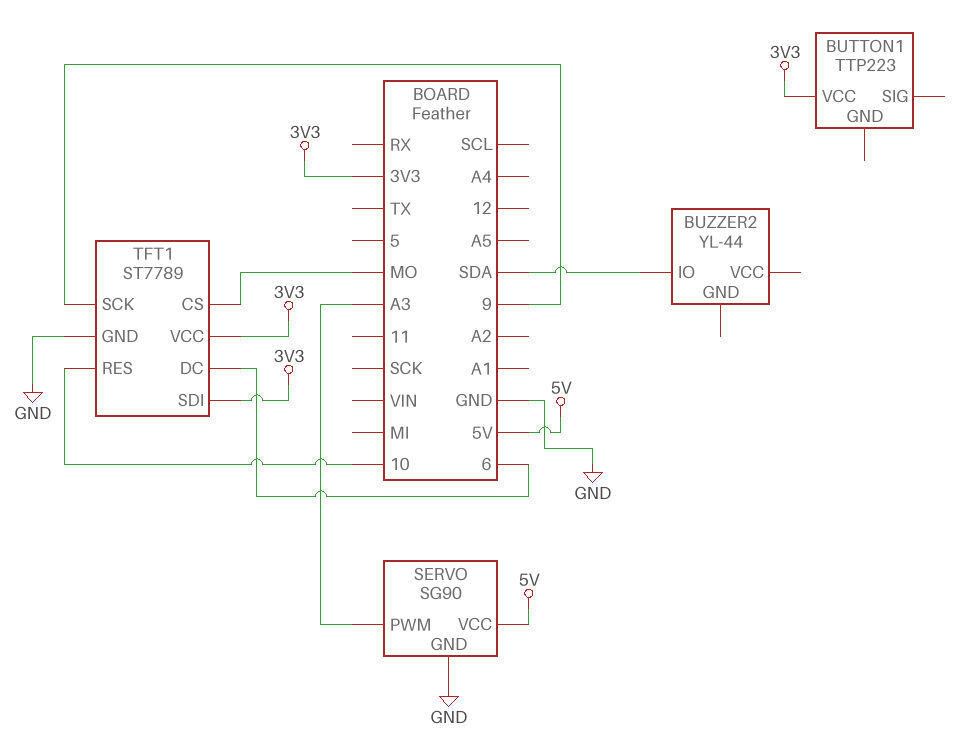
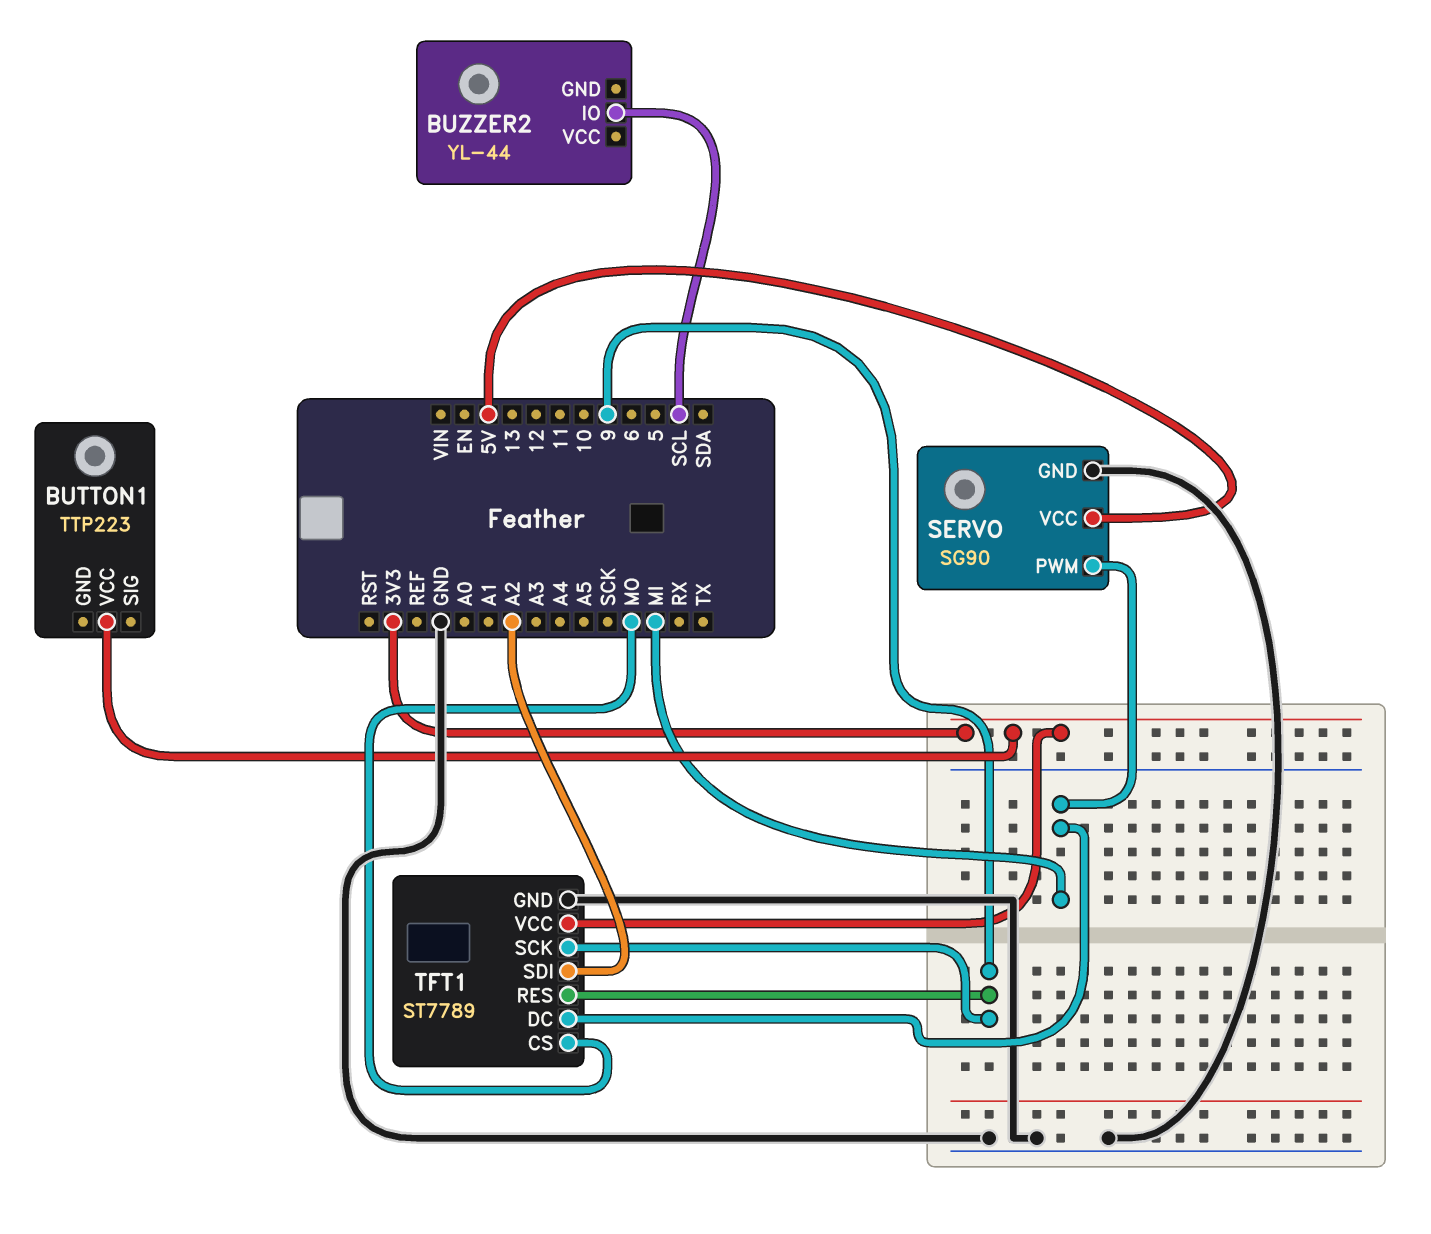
BUZZER2 pin IO: SDA -> SCL
SERVO pin PWM: A3 -> MI
TFT1 pin DC: 6 -> MI
TFT1 pin RES: 10 -> 9
TFT1 pin SDI: 3V3 -> A2

